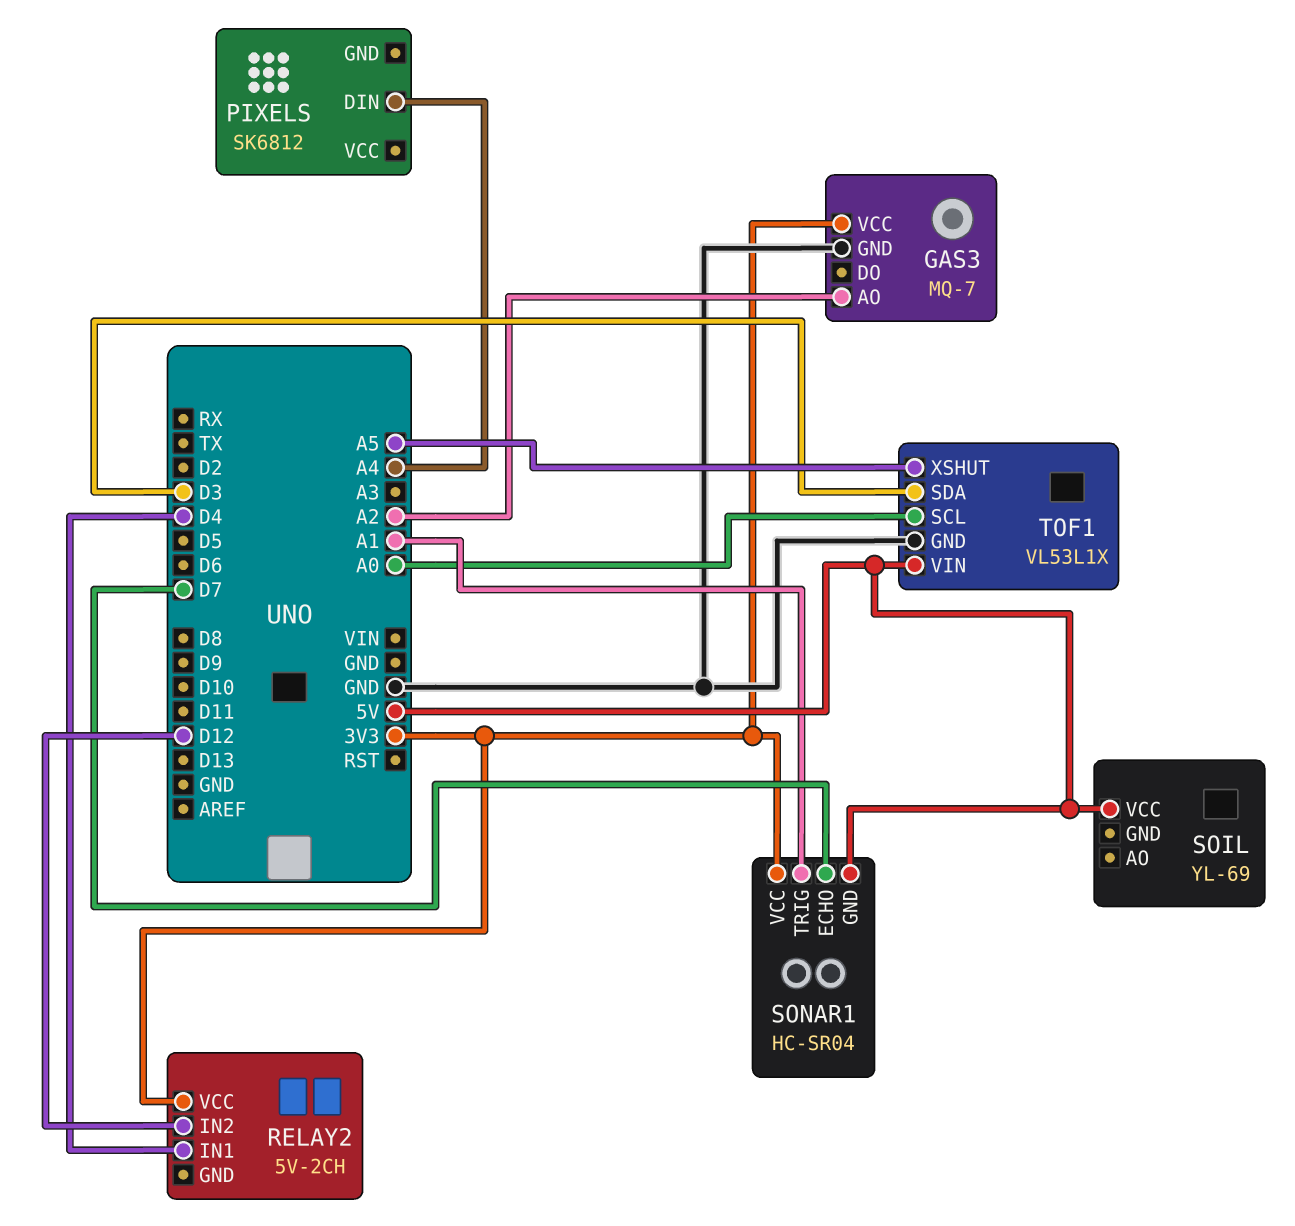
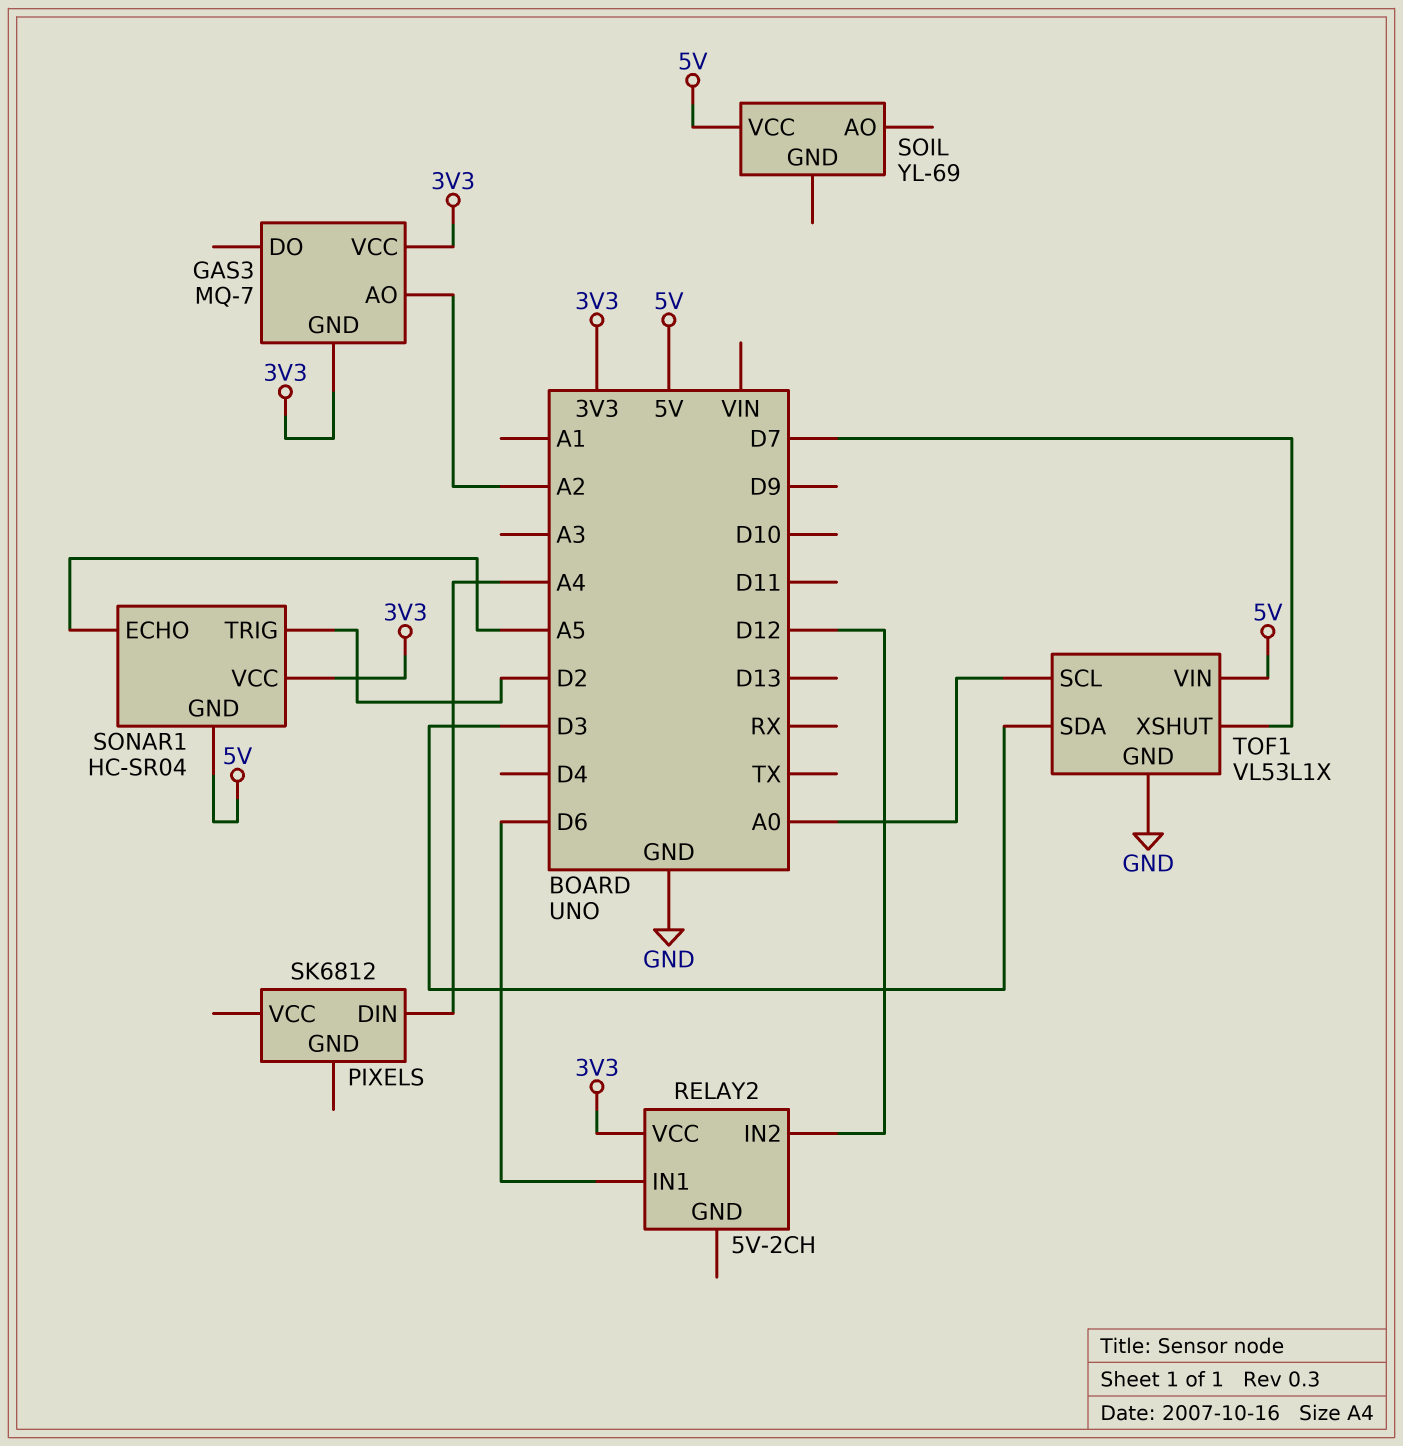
GAS3 pin GND: GND -> 3V3
RELAY2 pin IN1: D4 -> D6
SONAR1 pin ECHO: D7 -> A5
SONAR1 pin TRIG: A1 -> D2
TOF1 pin XSHUT: A5 -> D7

